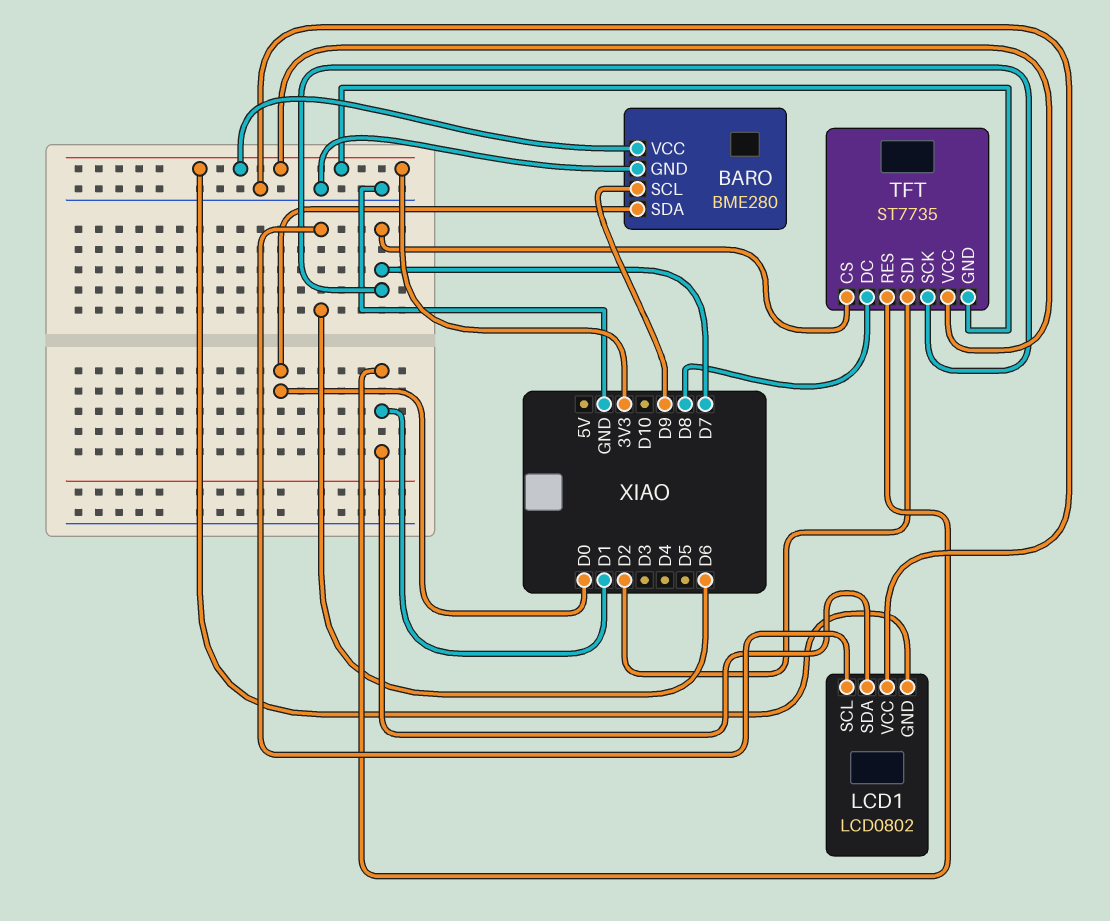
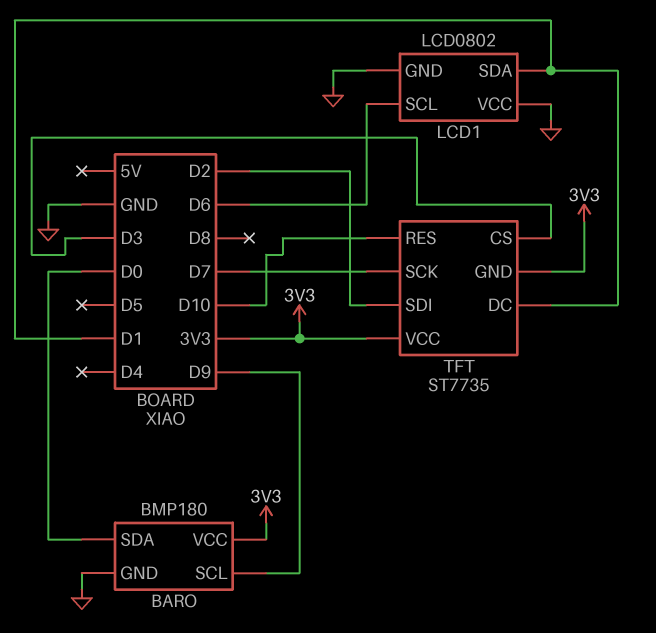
BARO: BME280 -> BMP180
LCD1 pin GND: 3V3 -> GND
TFT pin CS: D7 -> D3
TFT pin DC: D8 -> D1
TFT pin RES: D1 -> D10

